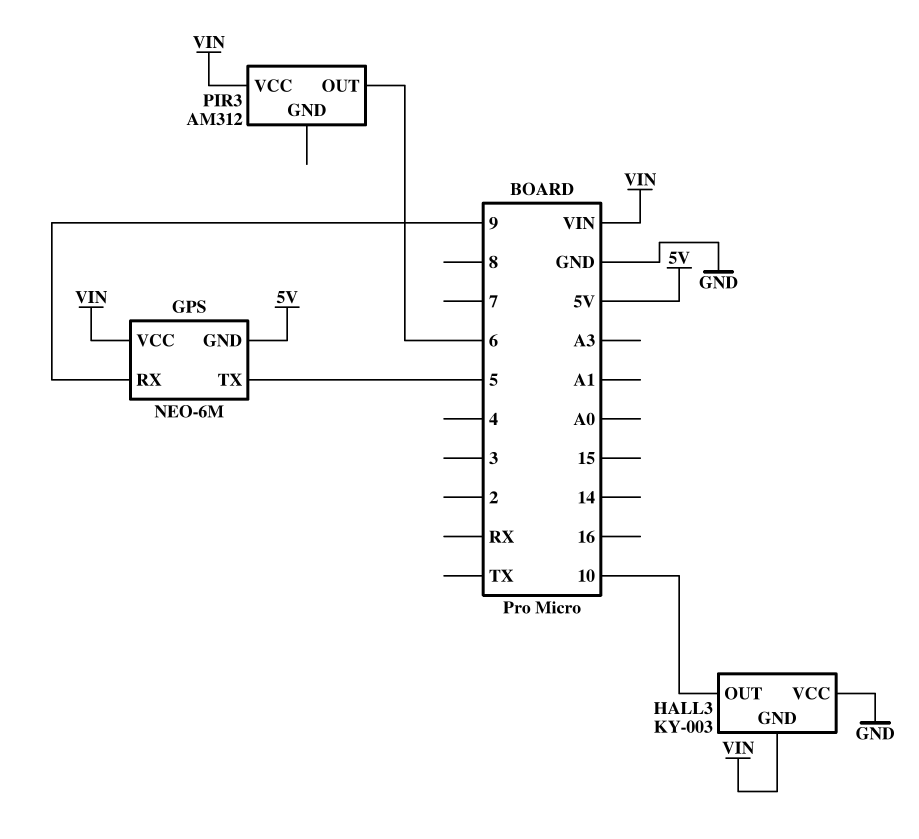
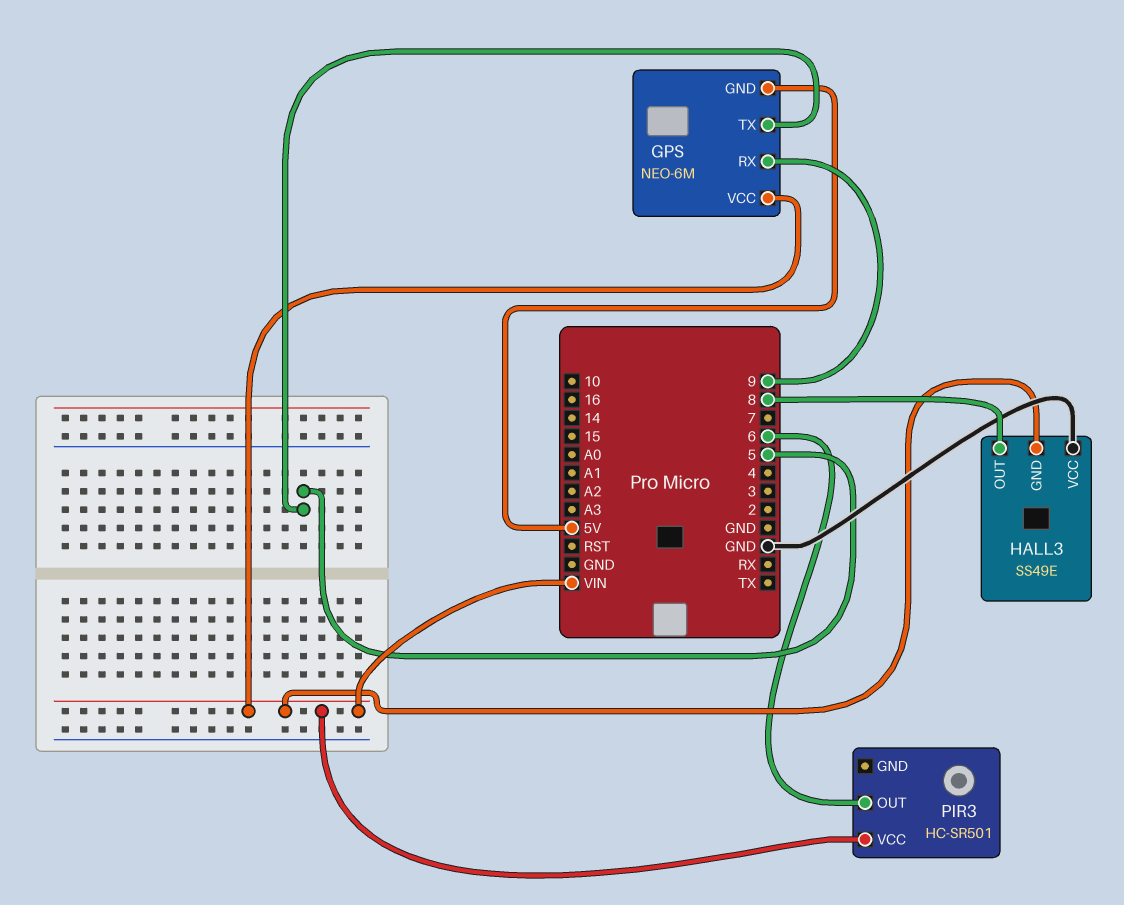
HALL3: KY-003 -> SS49E
HALL3 pin OUT: 10 -> 8
PIR3: AM312 -> HC-SR501

